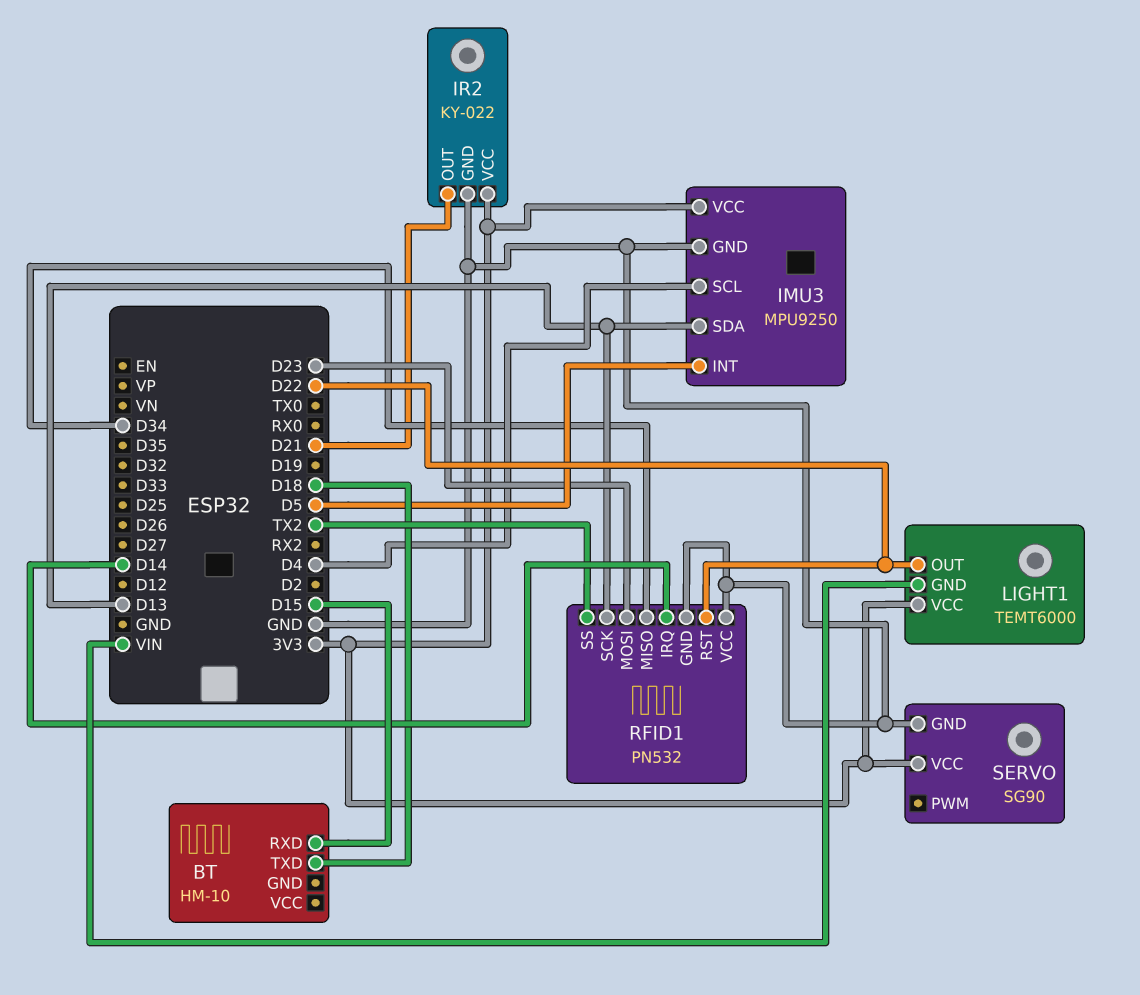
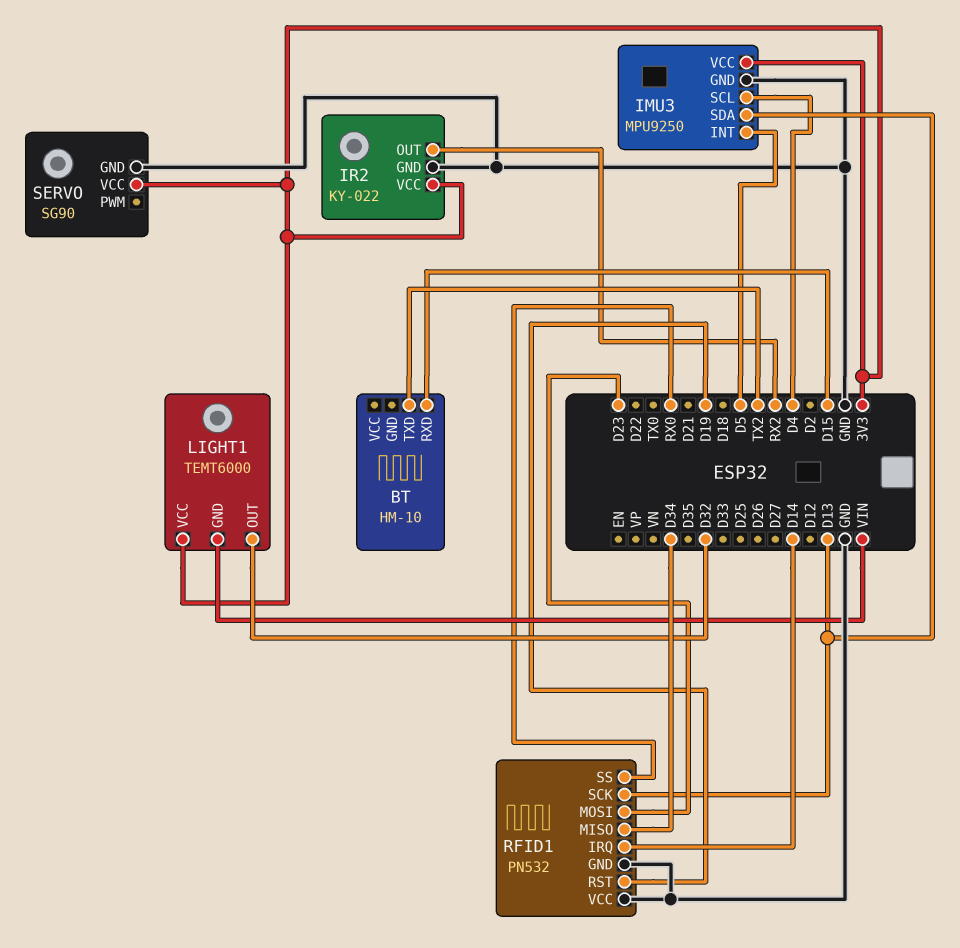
BT pin TXD: D18 -> TX2
IR2 pin OUT: D21 -> RX2
LIGHT1 pin OUT: D22 -> D32
RFID1 pin RST: D22 -> D19
RFID1 pin SS: TX2 -> RX0

